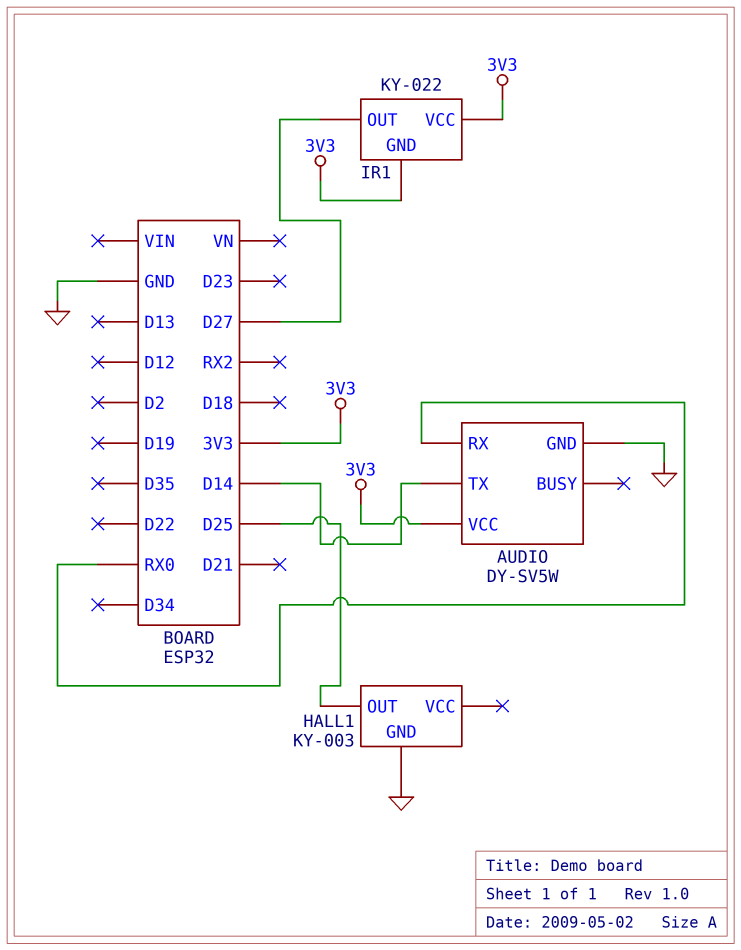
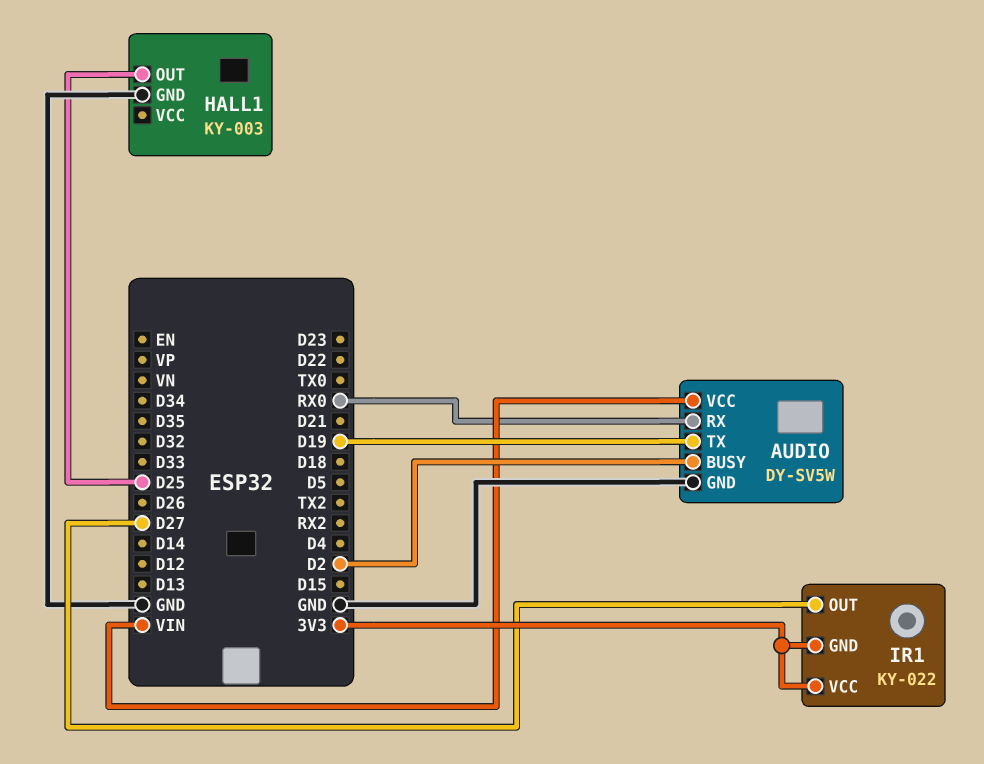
AUDIO pin BUSY: none -> D2
AUDIO pin TX: D14 -> D19
AUDIO pin VCC: 3V3 -> VIN

